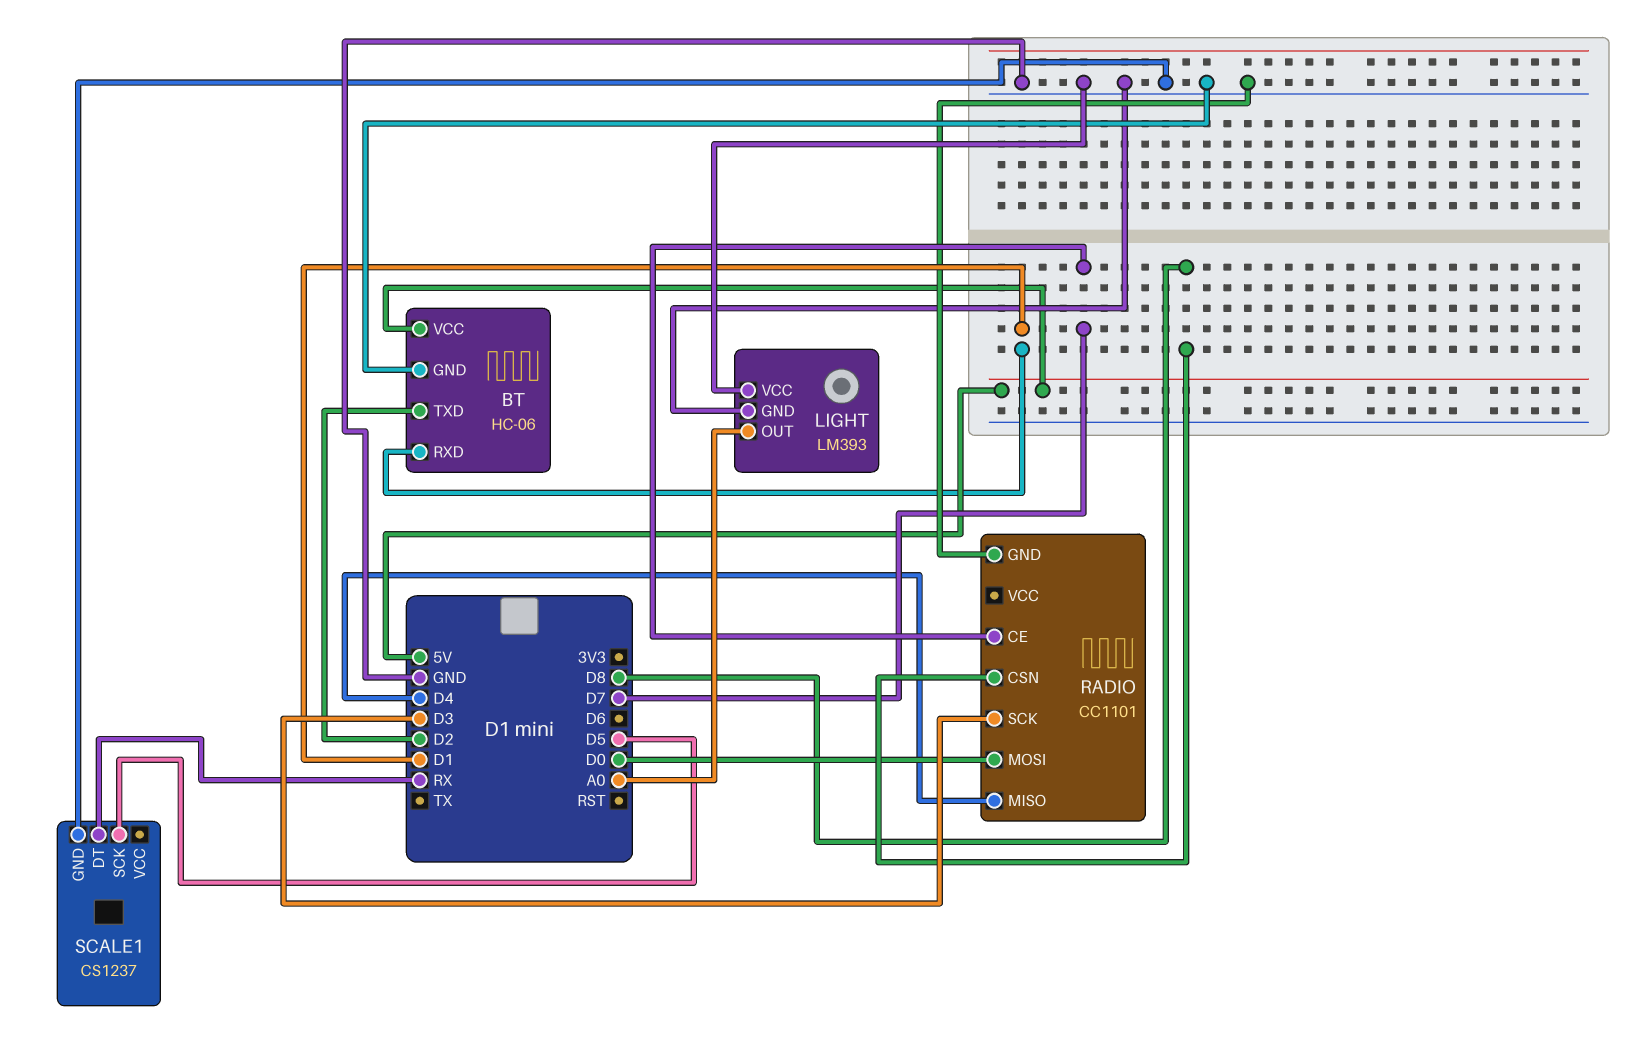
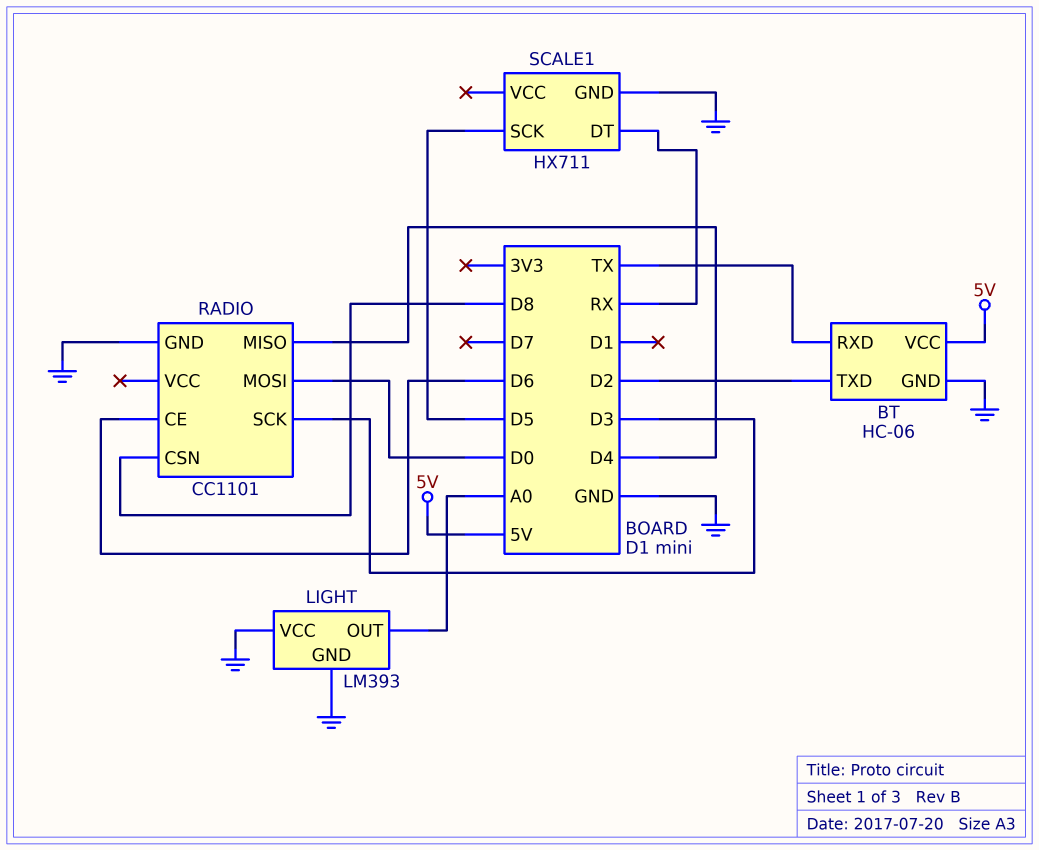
BT pin RXD: D1 -> TX
RADIO pin CE: D7 -> D6
SCALE1: CS1237 -> HX711

